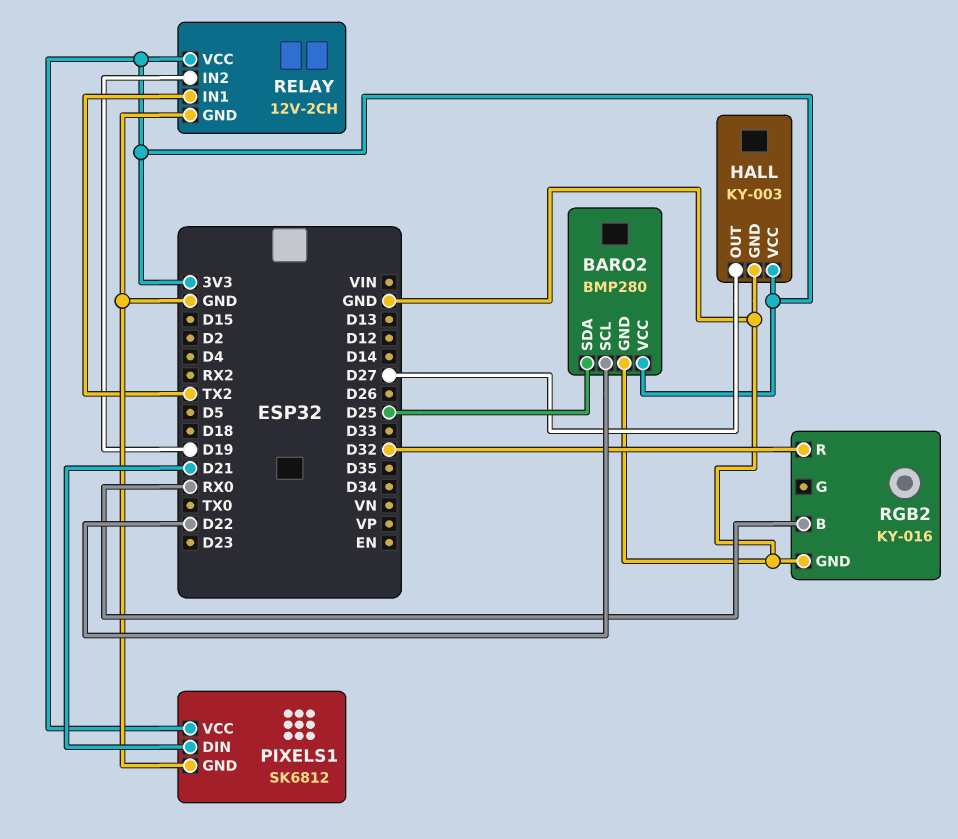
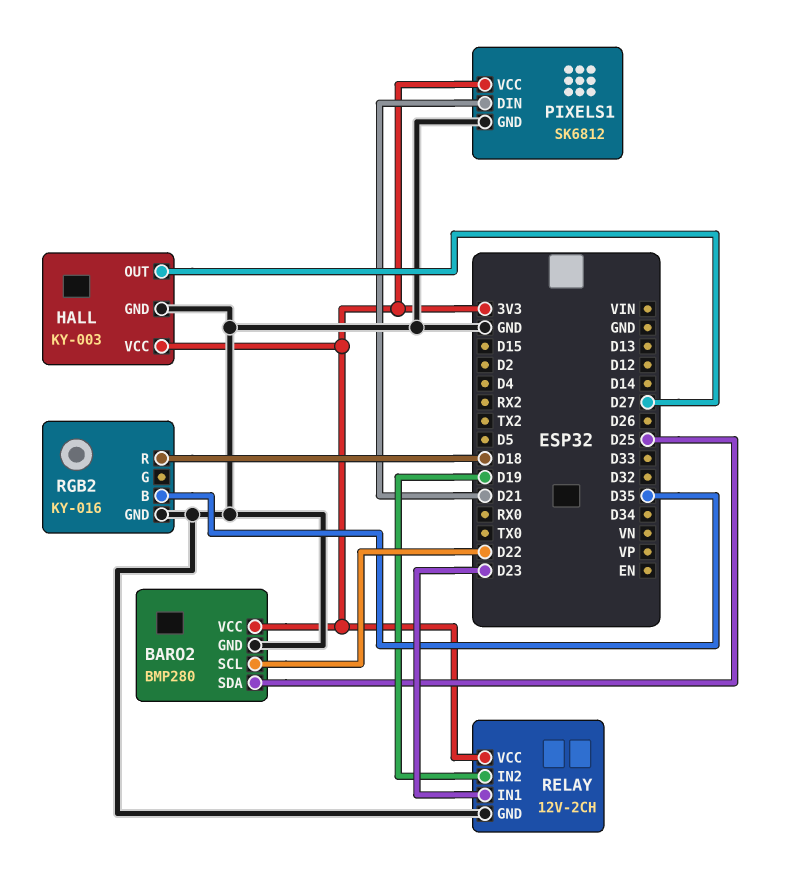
RELAY pin IN1: TX2 -> D23
RGB2 pin B: RX0 -> D35
RGB2 pin R: D32 -> D18

